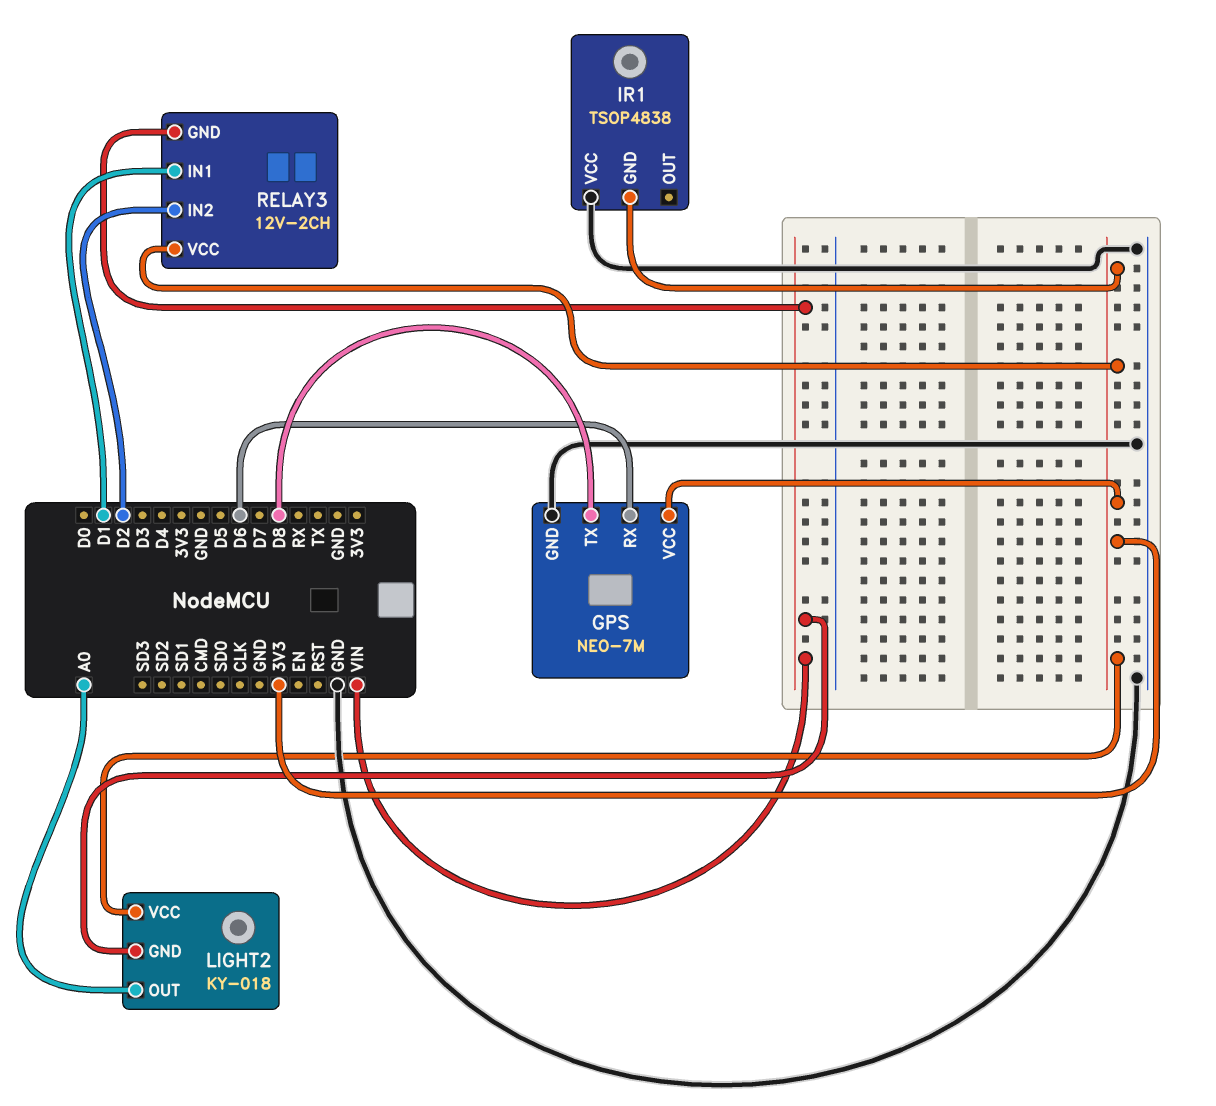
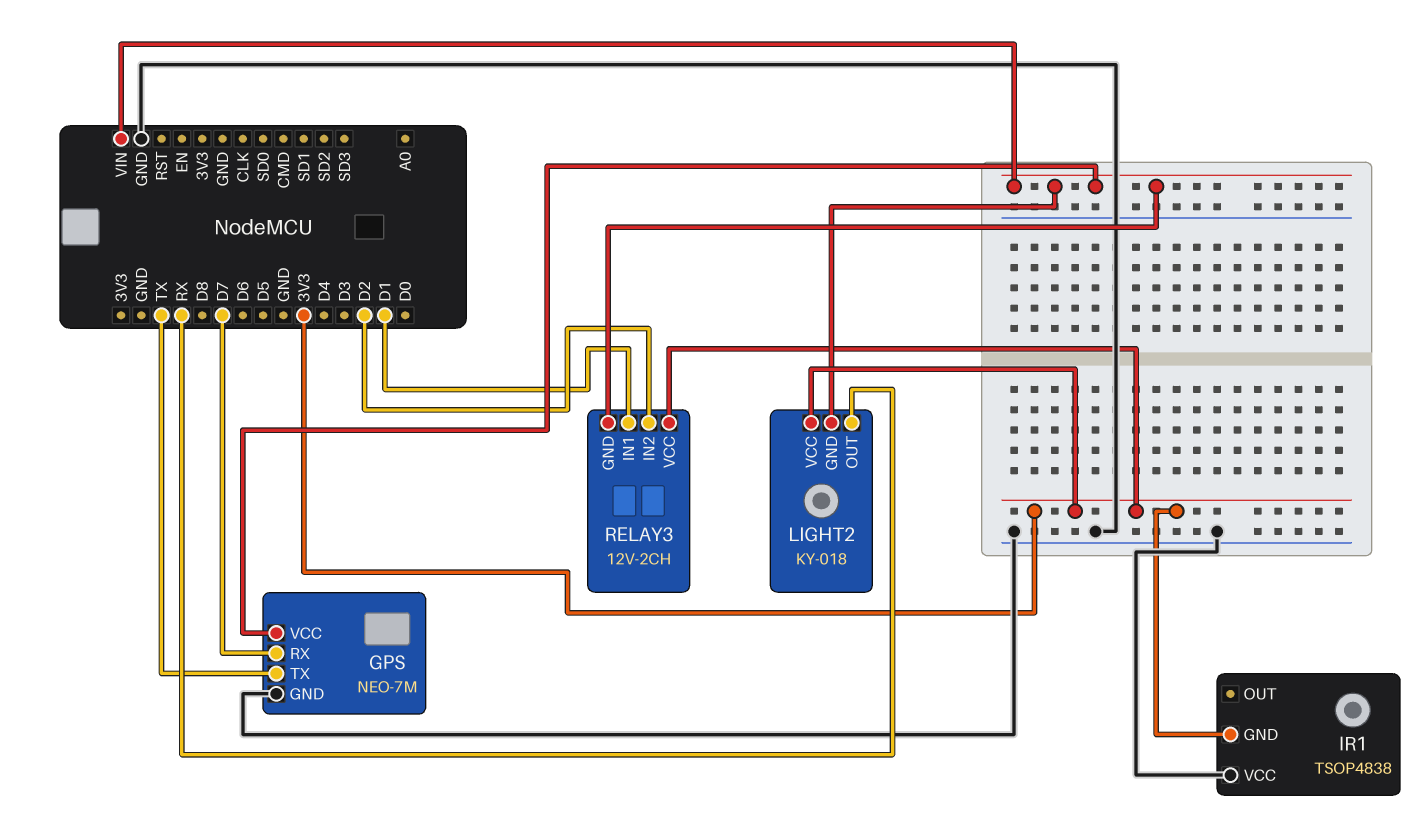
GPS pin RX: D6 -> D7
GPS pin TX: D8 -> TX
GPS pin VCC: 3V3 -> VIN
LIGHT2 pin OUT: A0 -> RX

